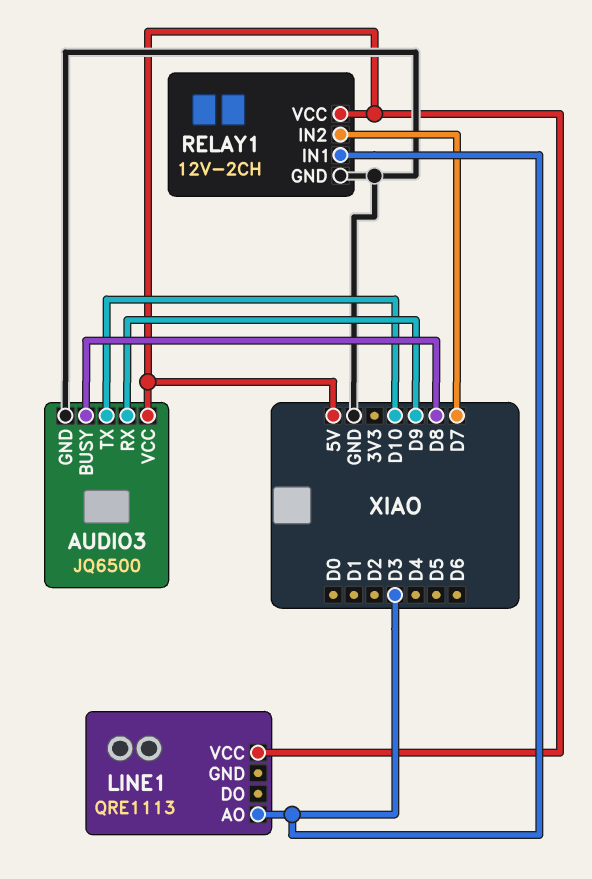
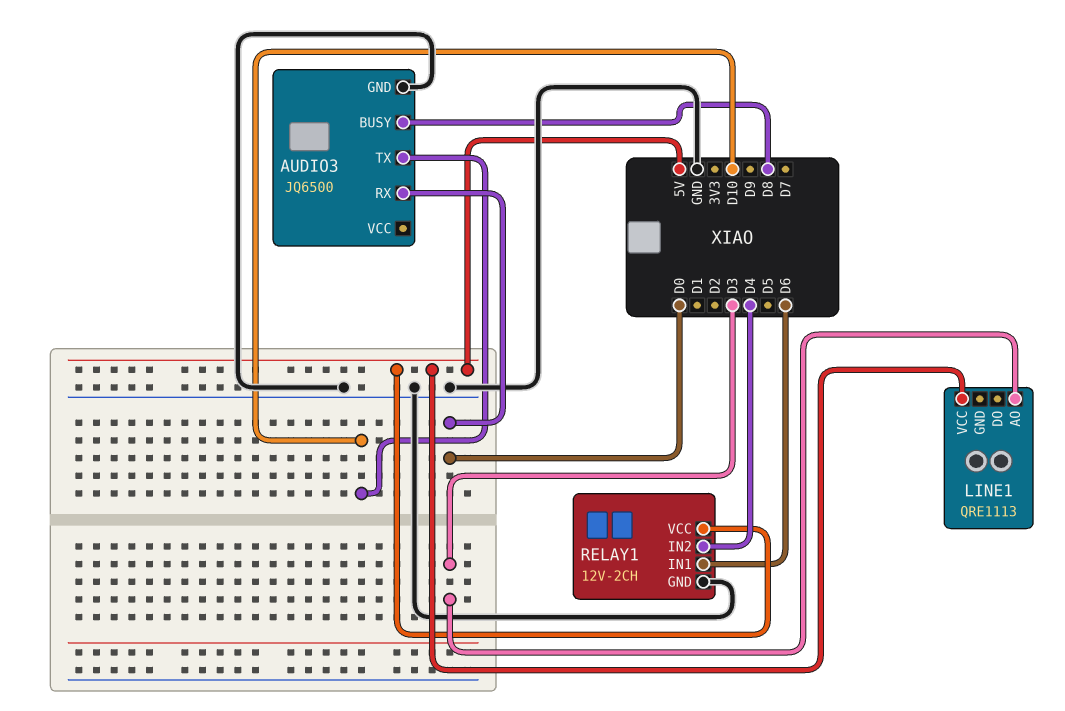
AUDIO3 pin RX: D9 -> D0
AUDIO3 pin VCC: 5V -> none
RELAY1 pin IN1: D3 -> D6
RELAY1 pin IN2: D7 -> D4

